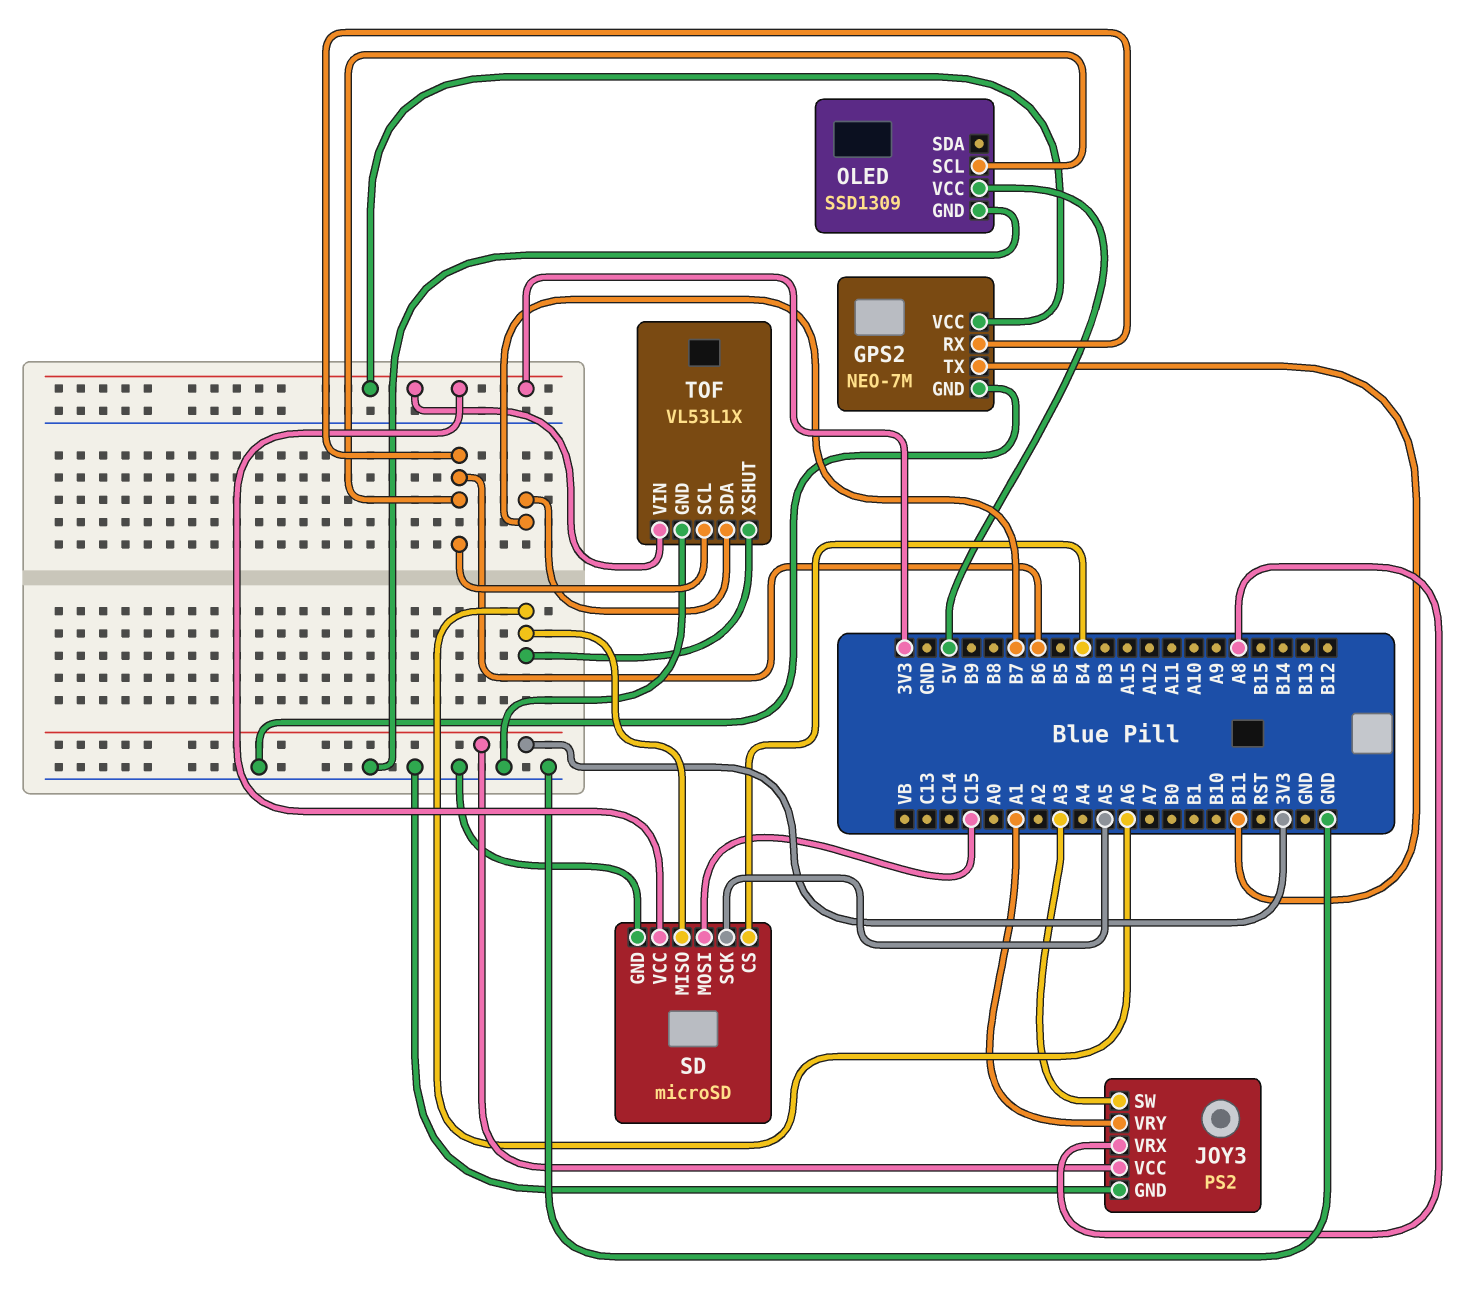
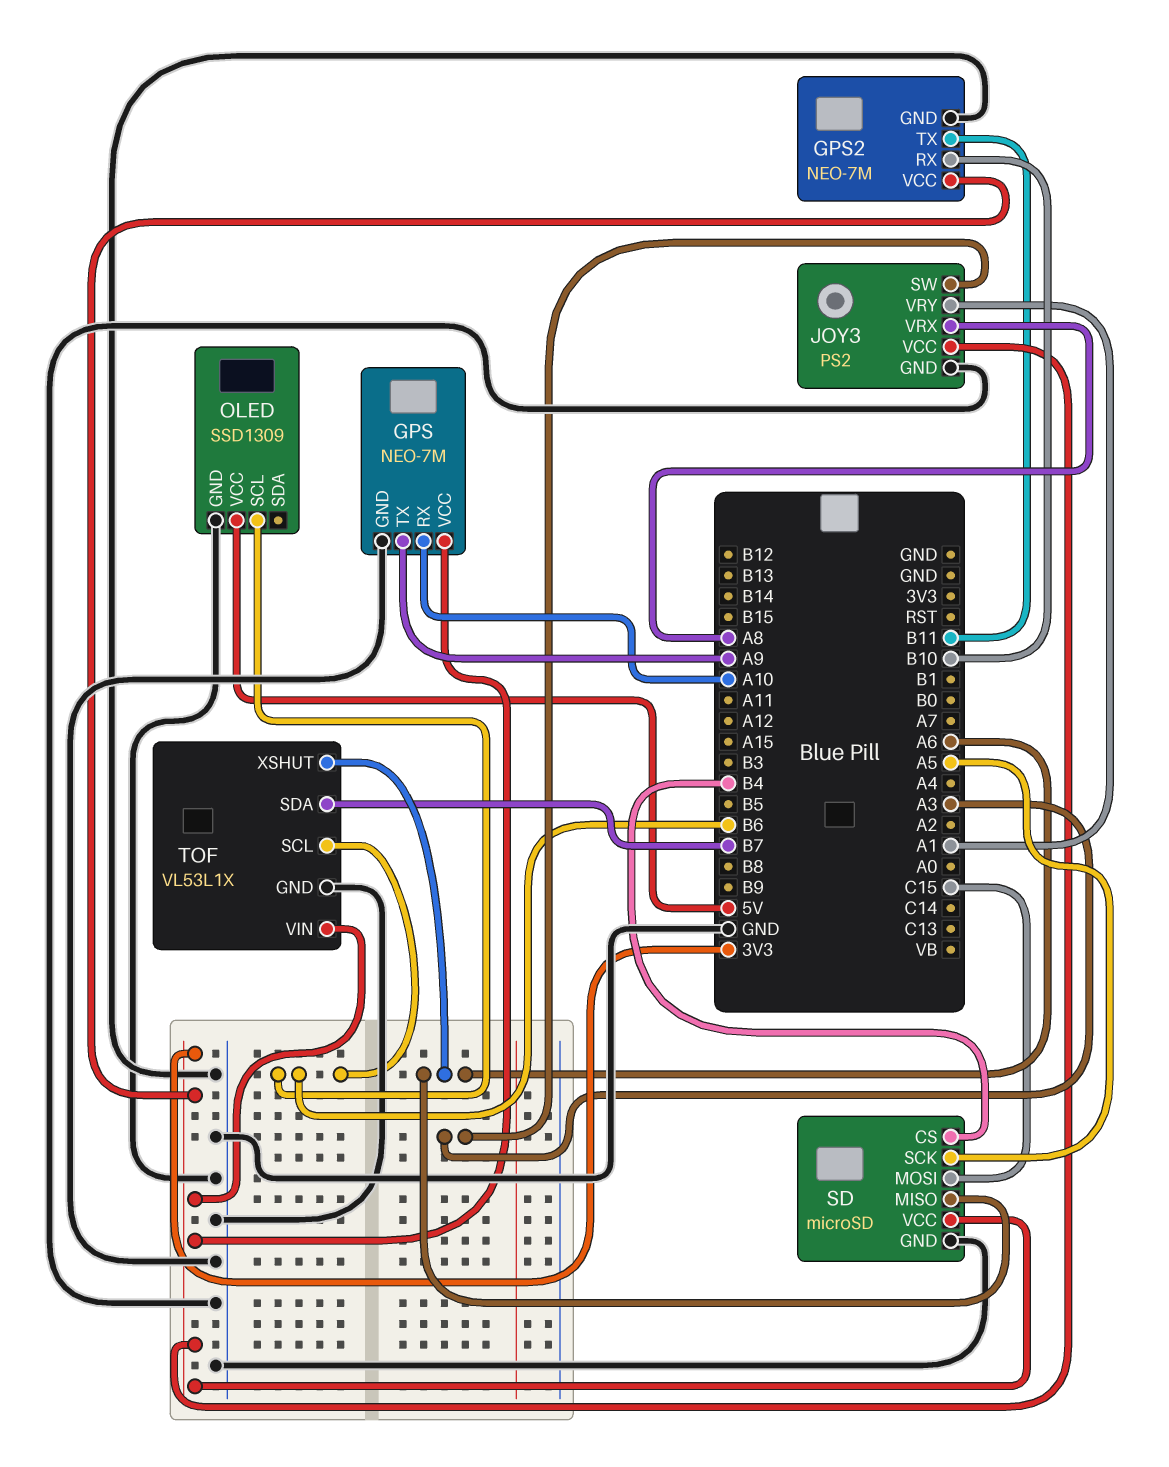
GPS: none -> NEO-7M
GPS pin GND: none -> GND
GPS pin RX: none -> A10
GPS pin TX: none -> A9
GPS pin VCC: none -> 3V3
GPS2 pin RX: B6 -> B10

